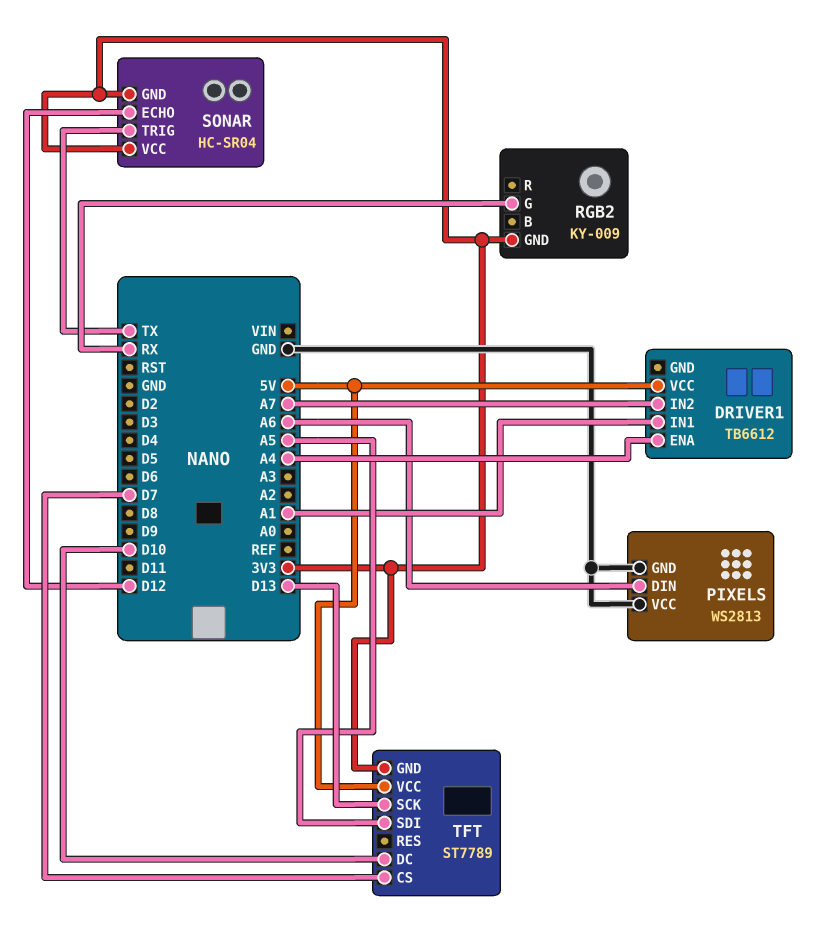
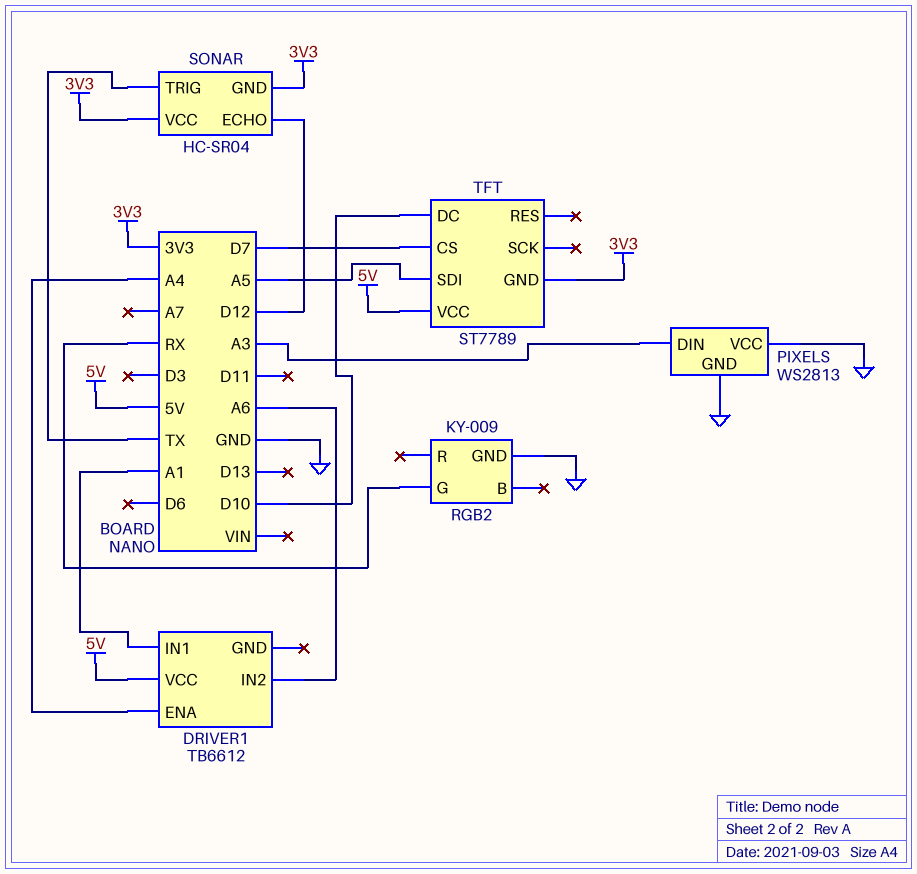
DRIVER1 pin IN2: A7 -> A6
PIXELS pin DIN: A6 -> A3
RGB2 pin GND: 3V3 -> GND
TFT pin SCK: D13 -> none

